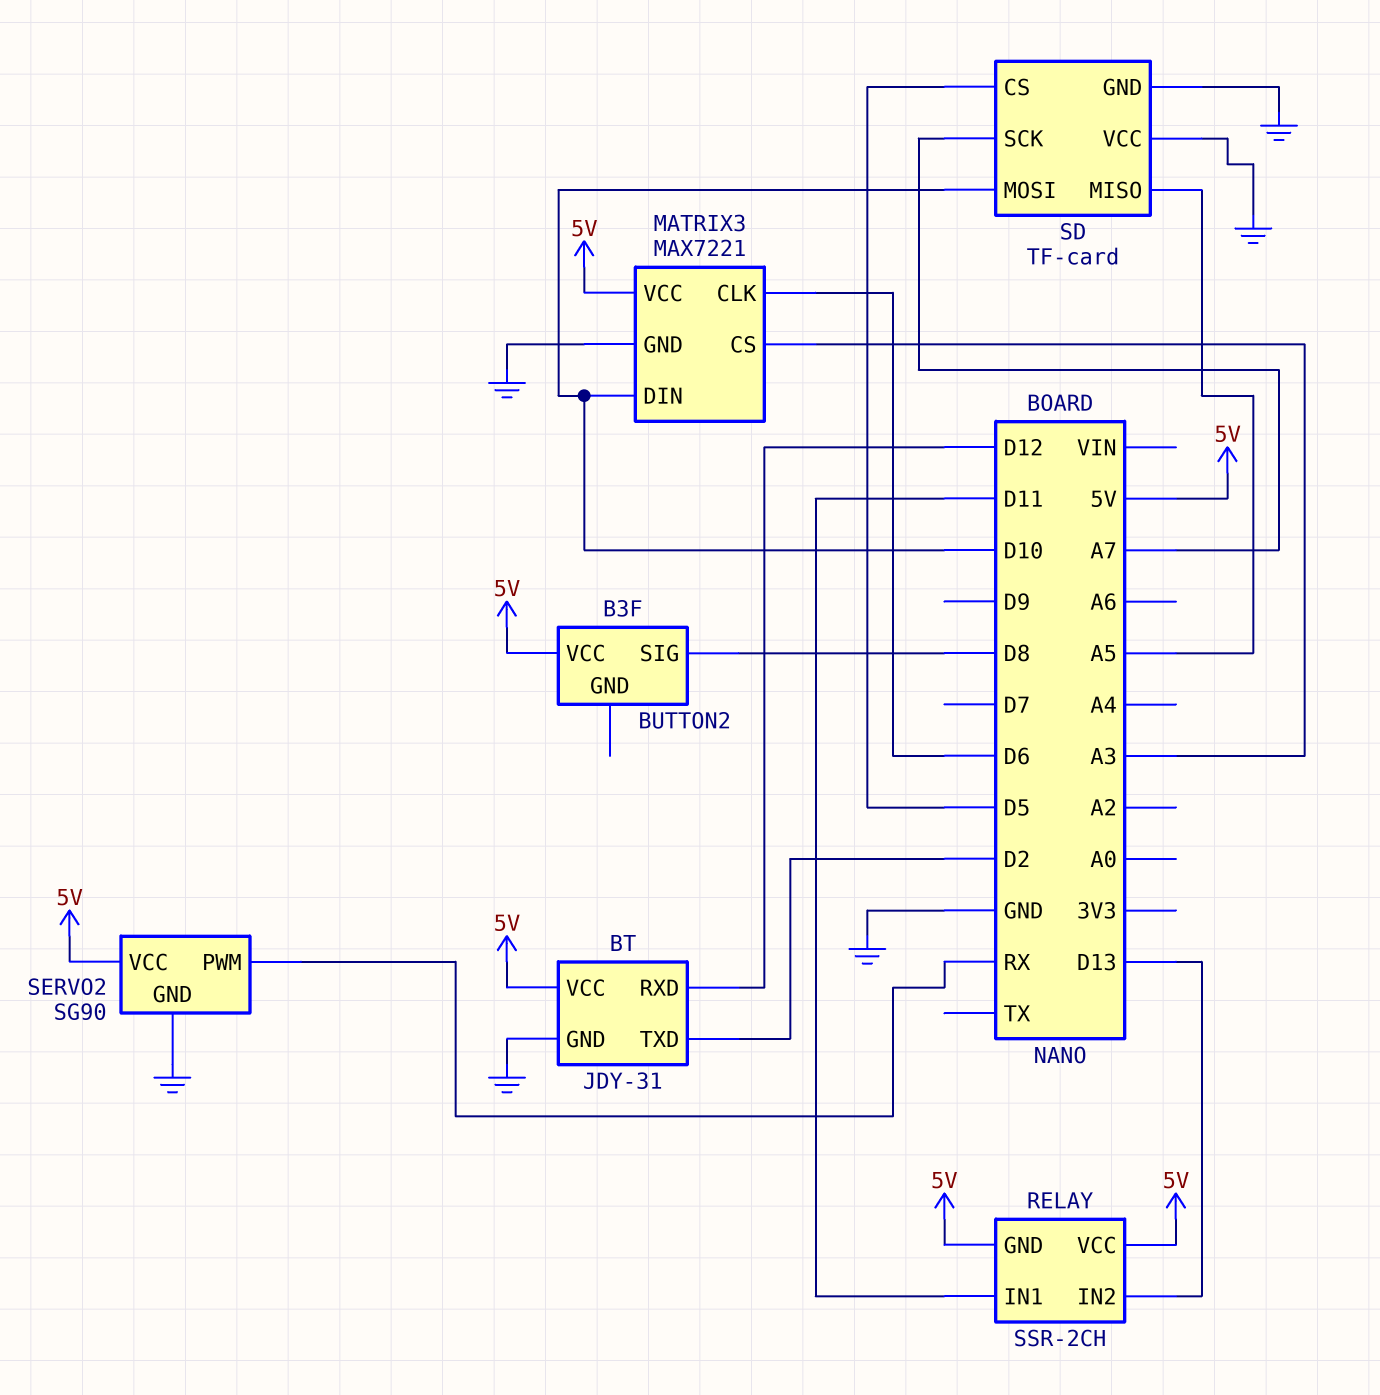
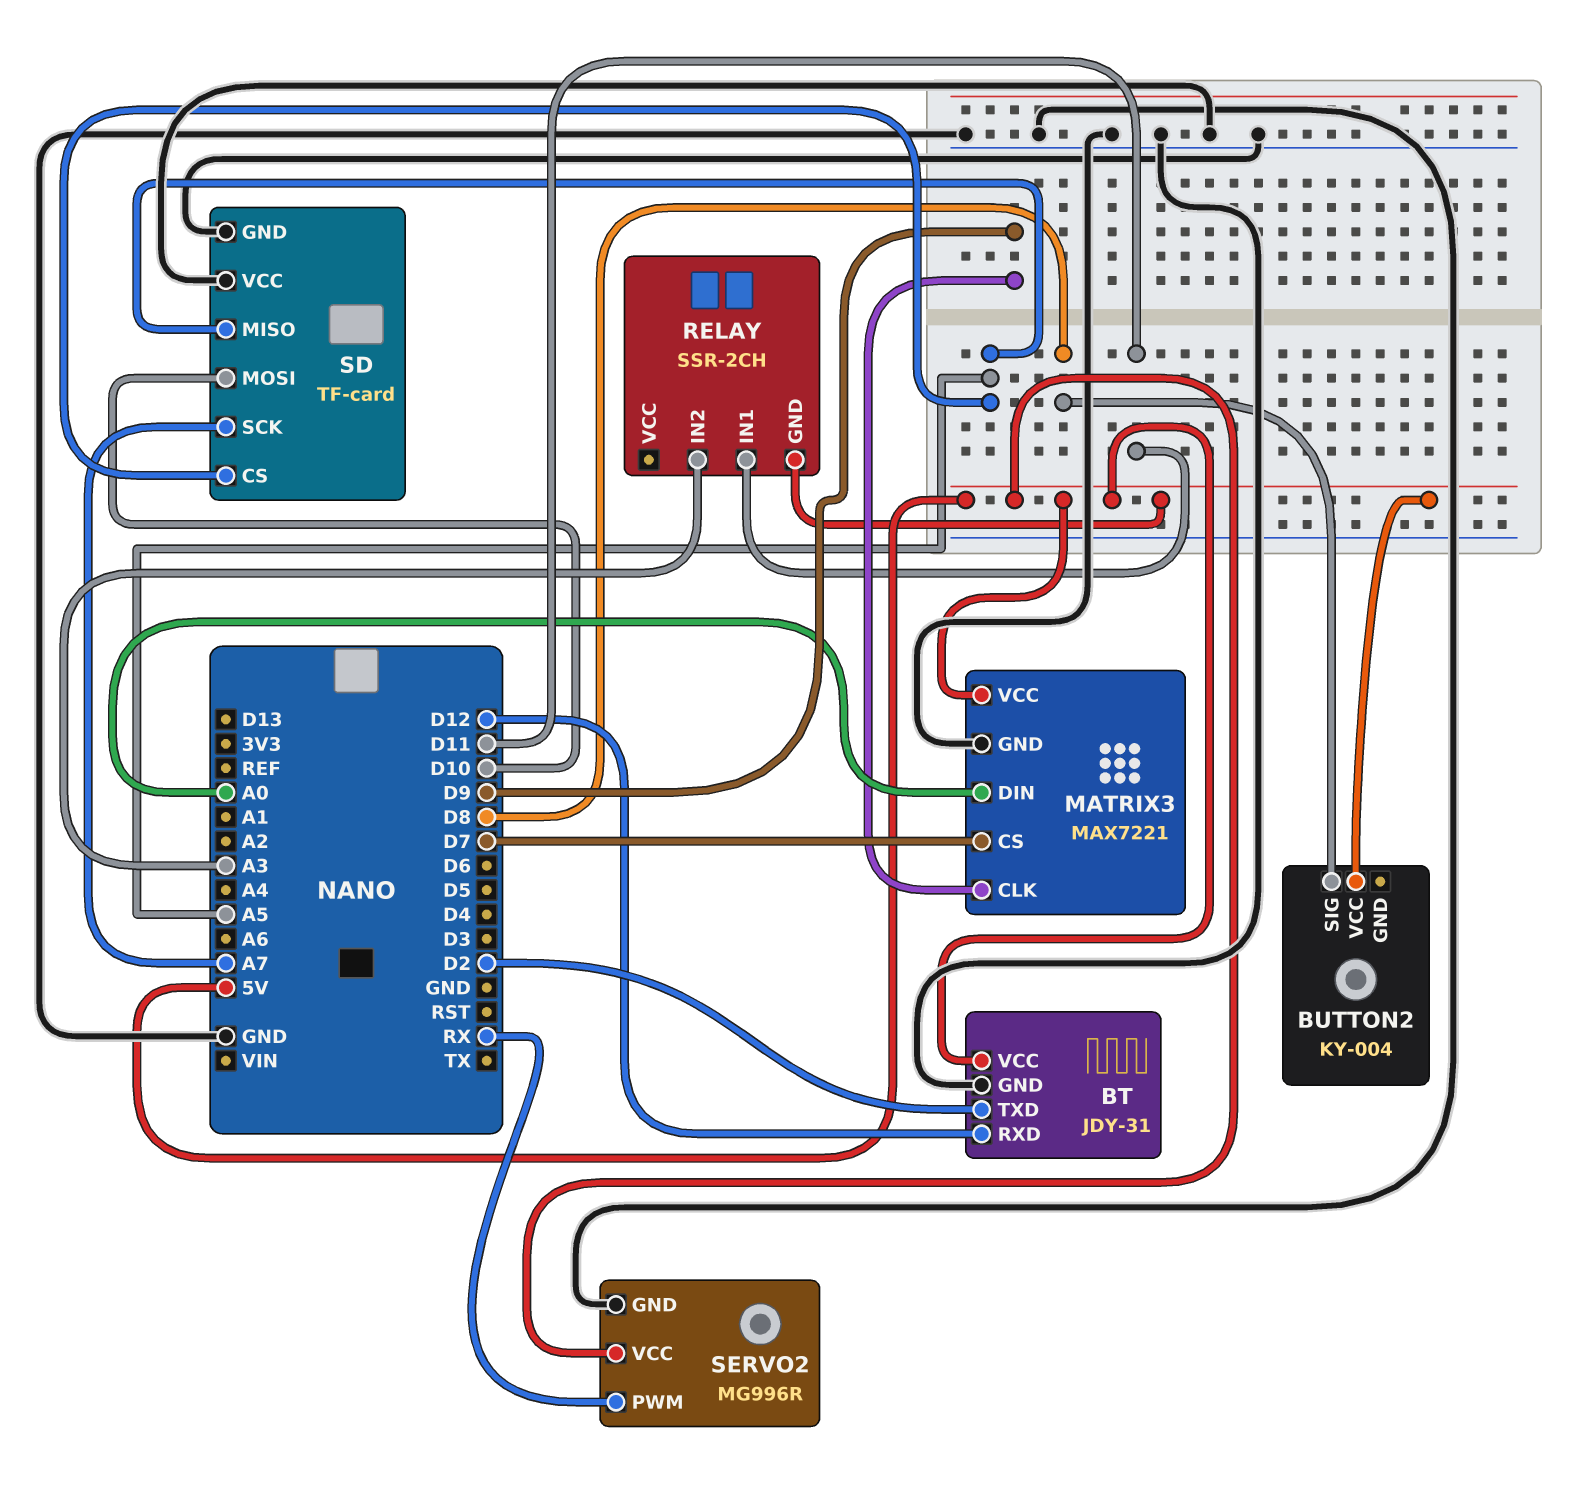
BUTTON2: B3F -> KY-004
MATRIX3 pin CLK: D6 -> D9
MATRIX3 pin CS: A3 -> D7
MATRIX3 pin DIN: D10 -> A0
RELAY pin IN2: D13 -> A3
RELAY pin VCC: 5V -> none
SD pin CS: D5 -> A5
SERVO2: SG90 -> MG996R

